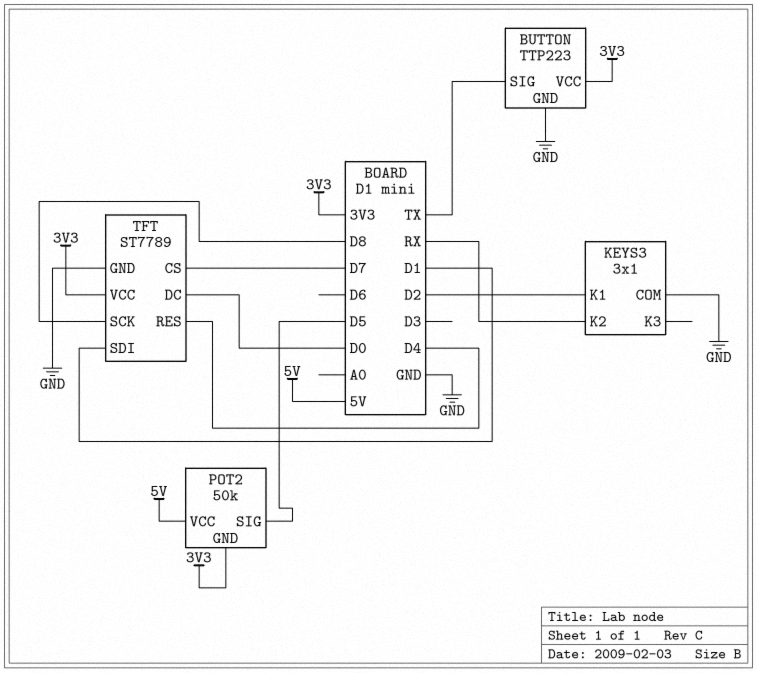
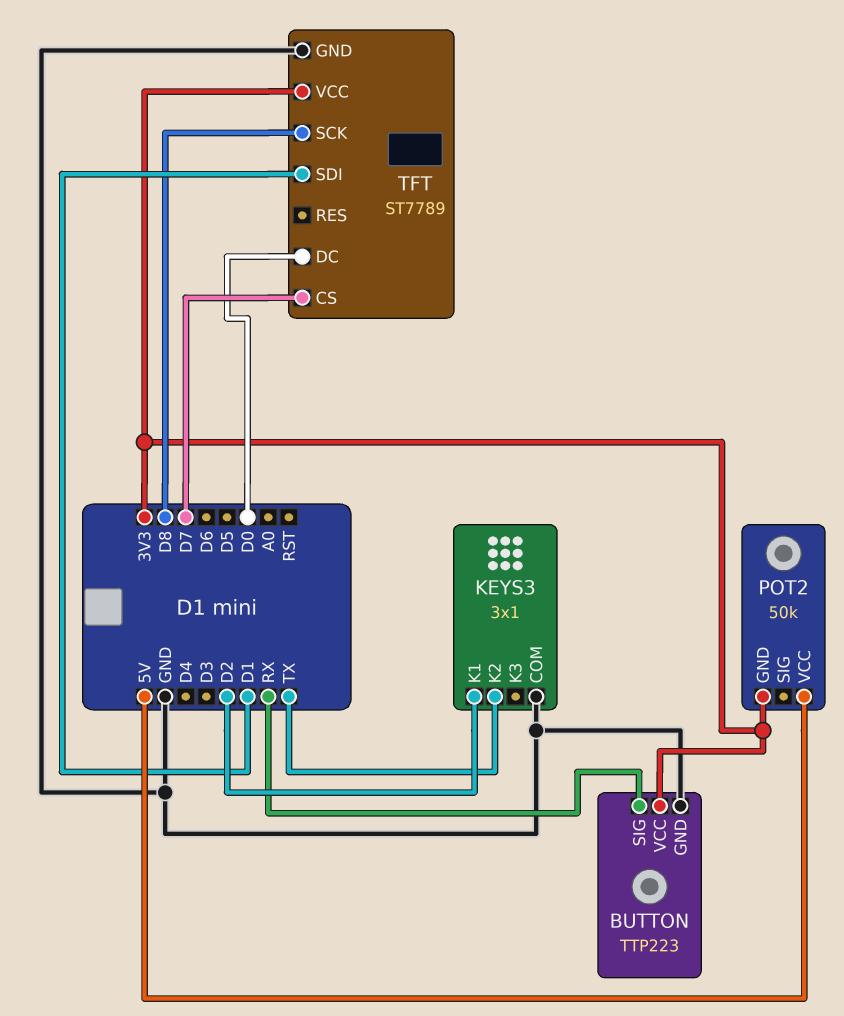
BUTTON pin SIG: TX -> RX
KEYS3 pin K2: RX -> TX
POT2 pin SIG: D5 -> none
TFT pin RES: D4 -> none

